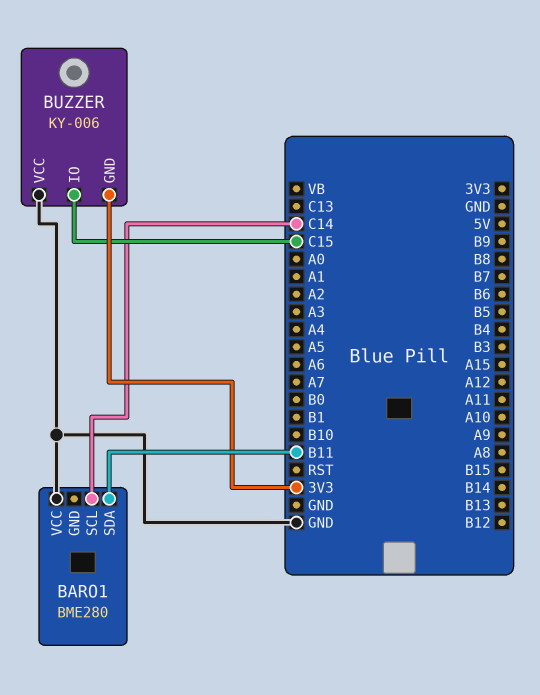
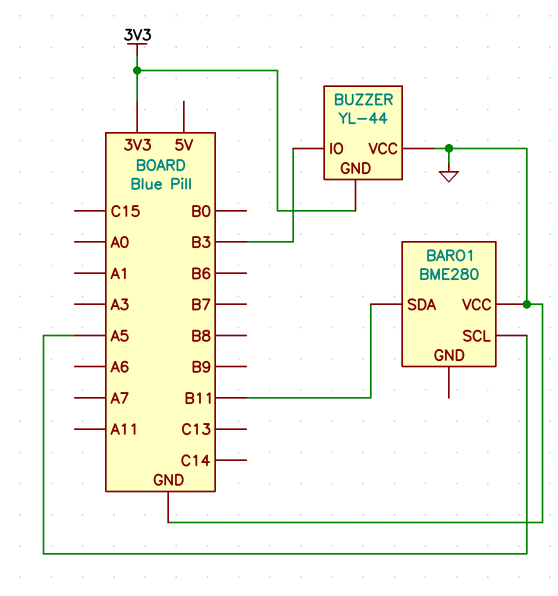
BARO1 pin SCL: C14 -> A5
BUZZER: KY-006 -> YL-44
BUZZER pin IO: C15 -> B3

